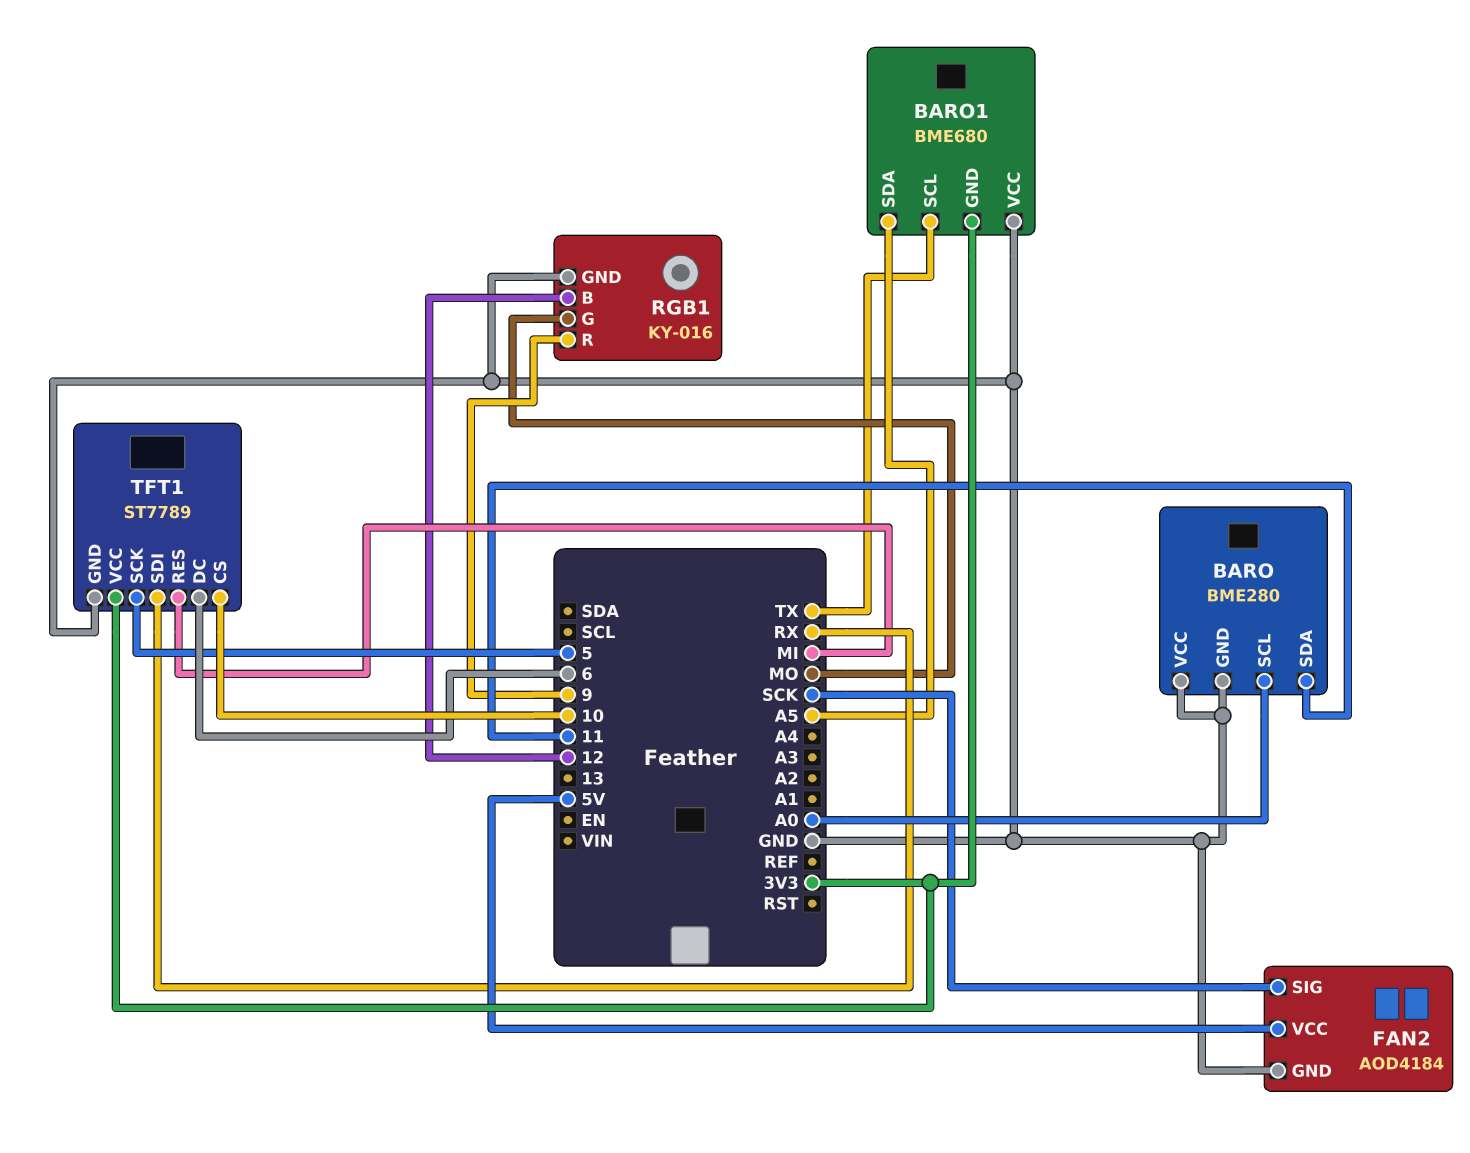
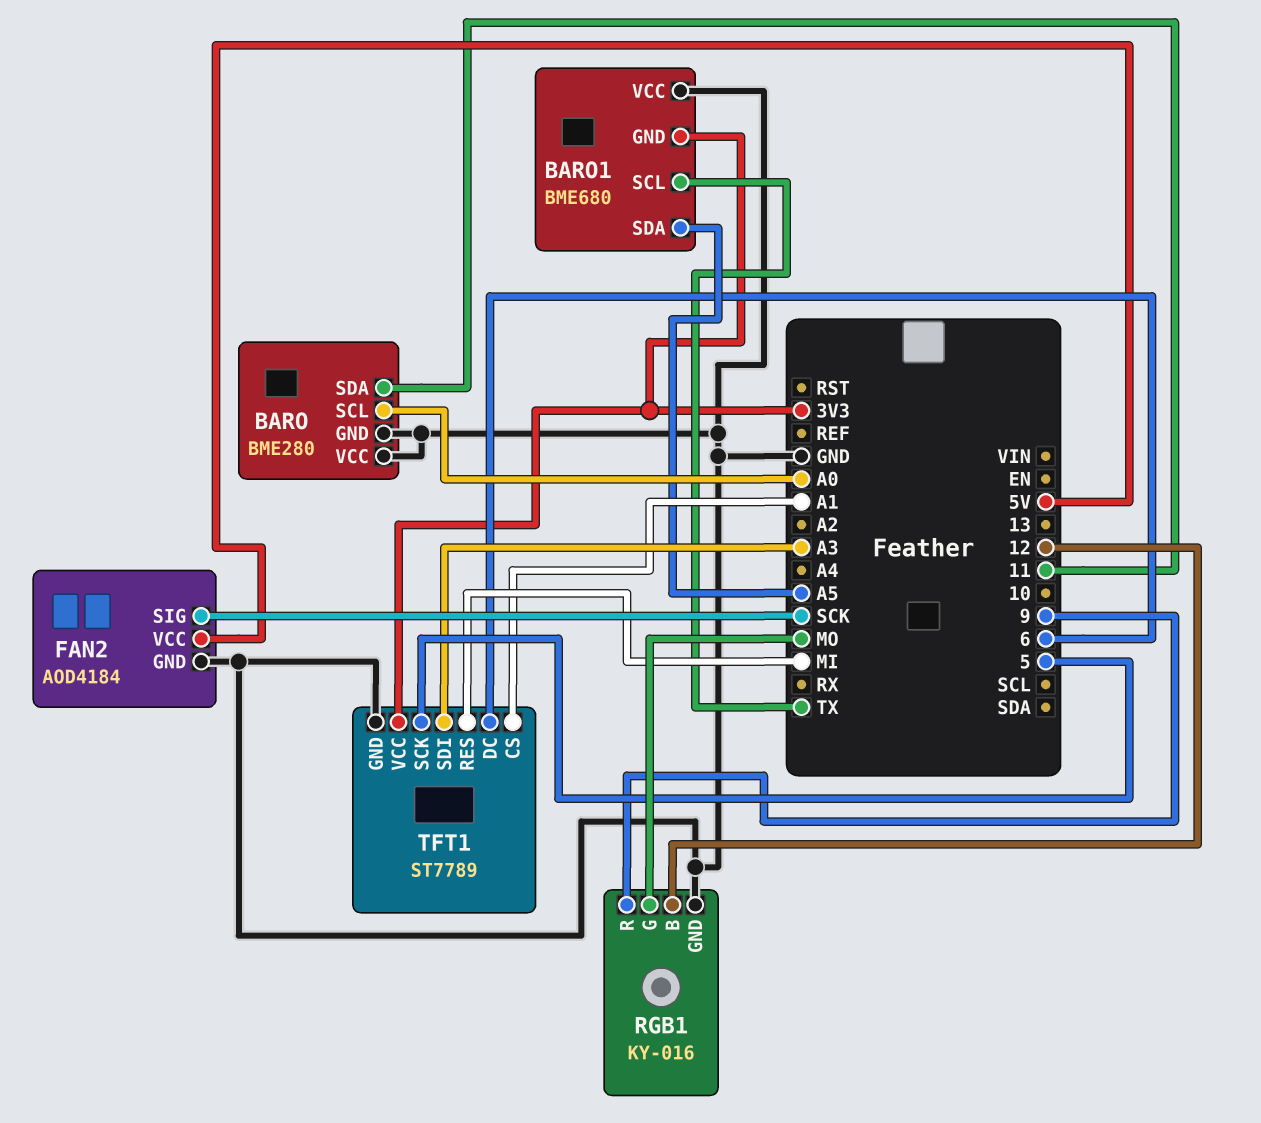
TFT1 pin CS: 10 -> A1
TFT1 pin SDI: RX -> A3

